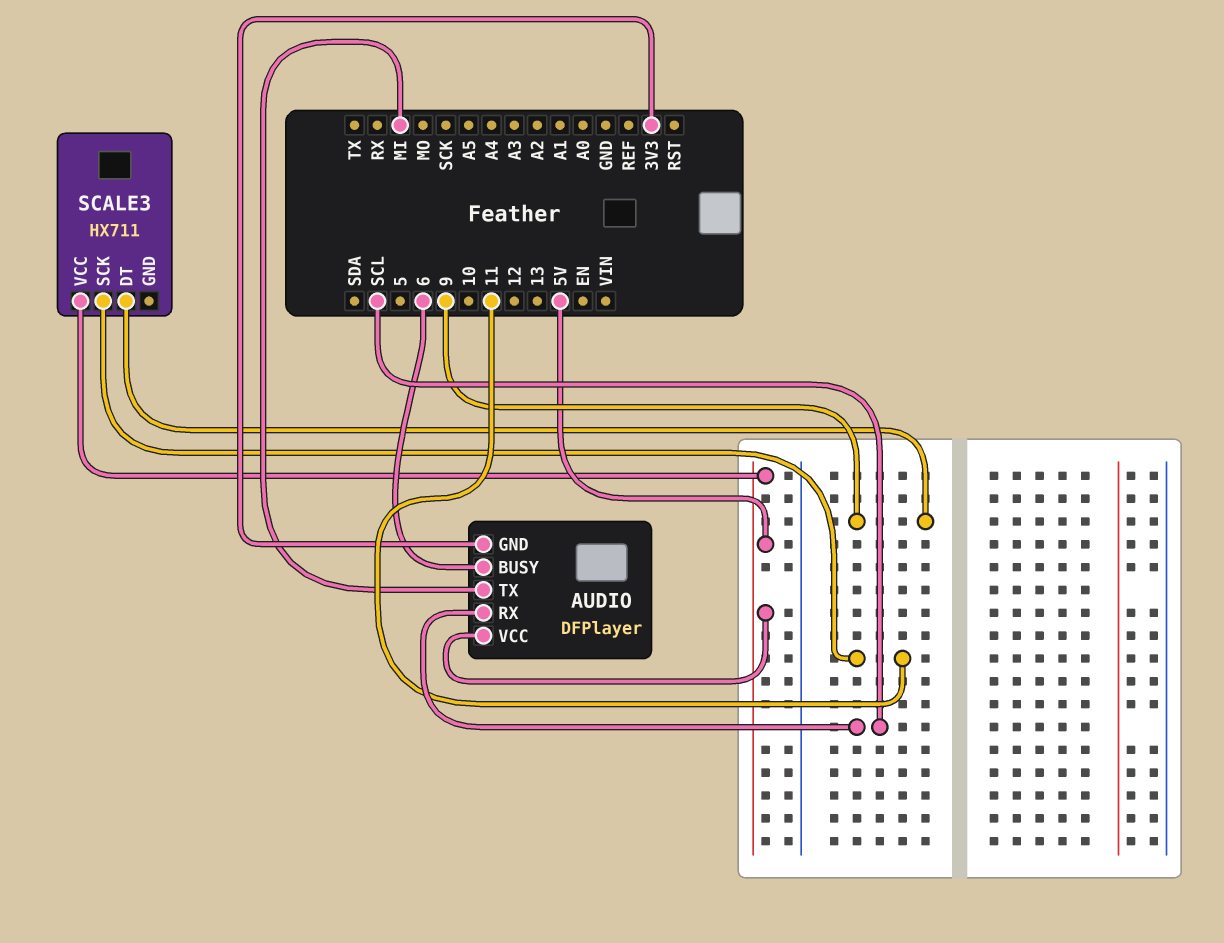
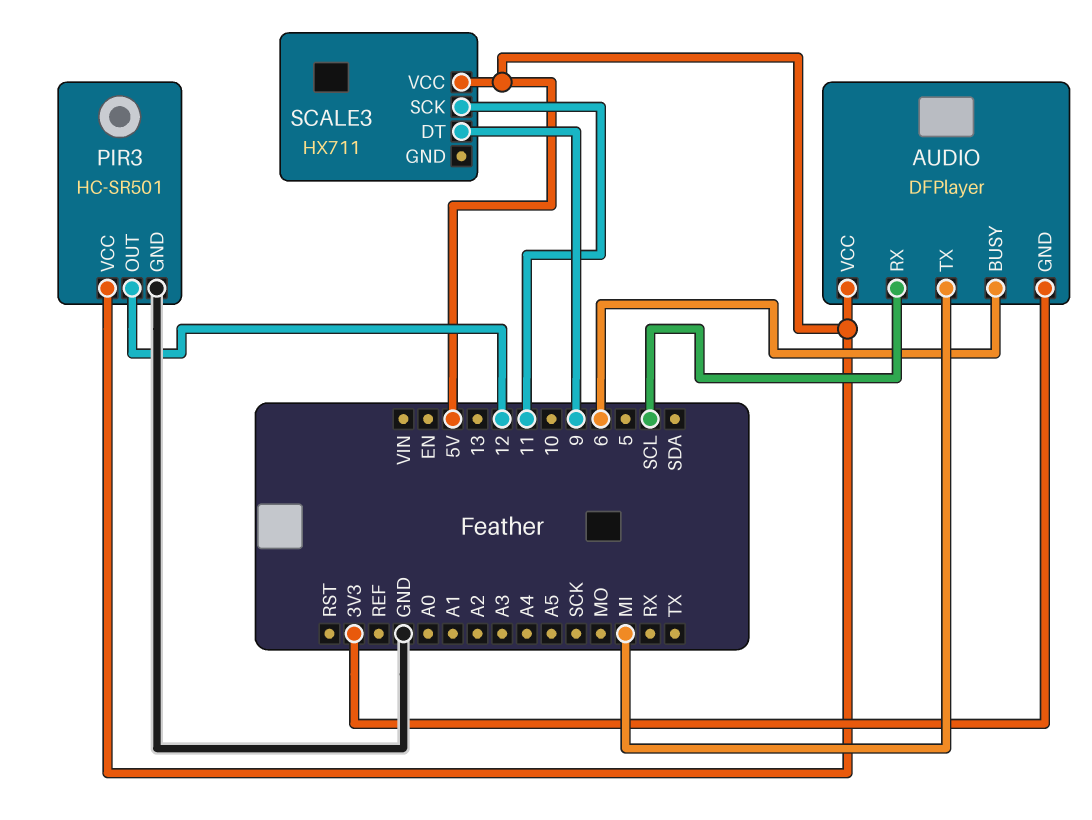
PIR3: none -> HC-SR501
PIR3 pin GND: none -> GND
PIR3 pin OUT: none -> 12
PIR3 pin VCC: none -> 5V

